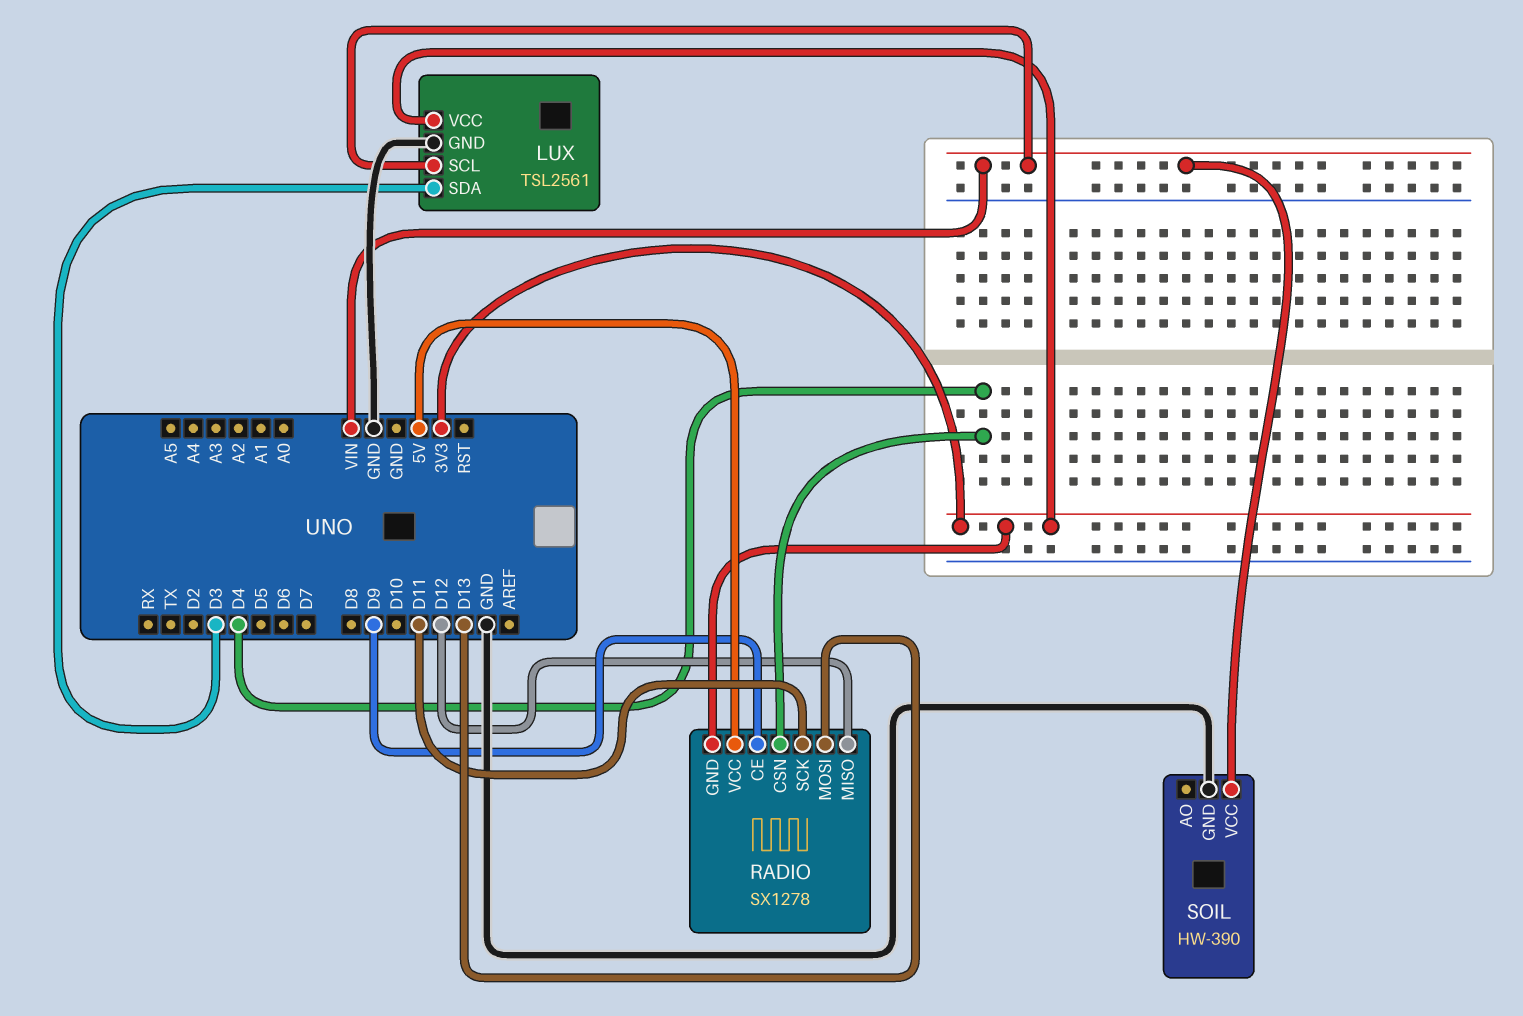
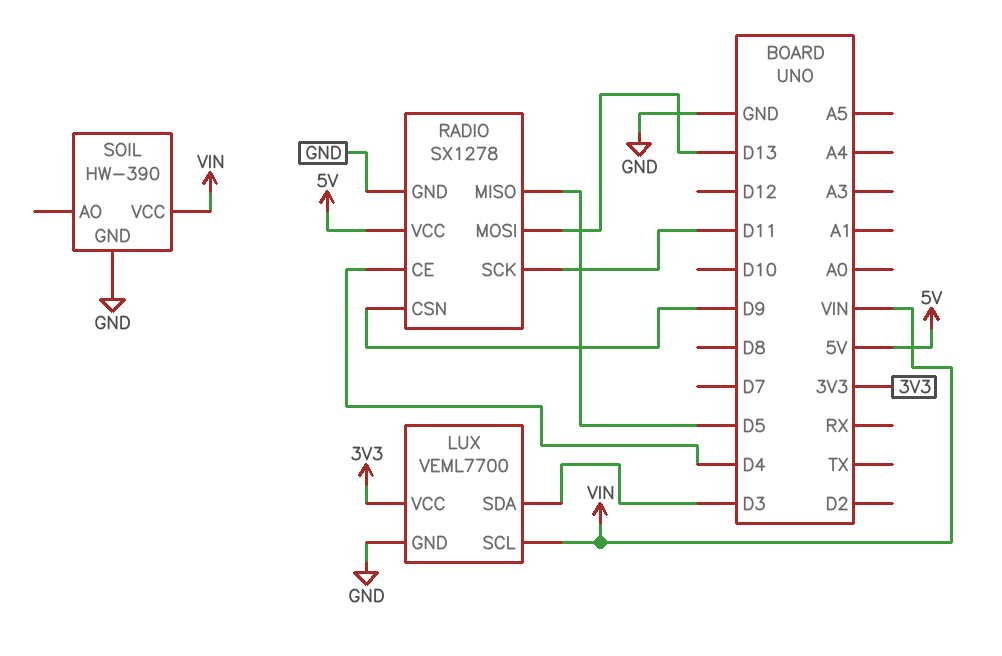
LUX: TSL2561 -> VEML7700
RADIO pin CE: D9 -> D4
RADIO pin CSN: D4 -> D9
RADIO pin GND: 3V3 -> GND
RADIO pin MISO: D12 -> D5

